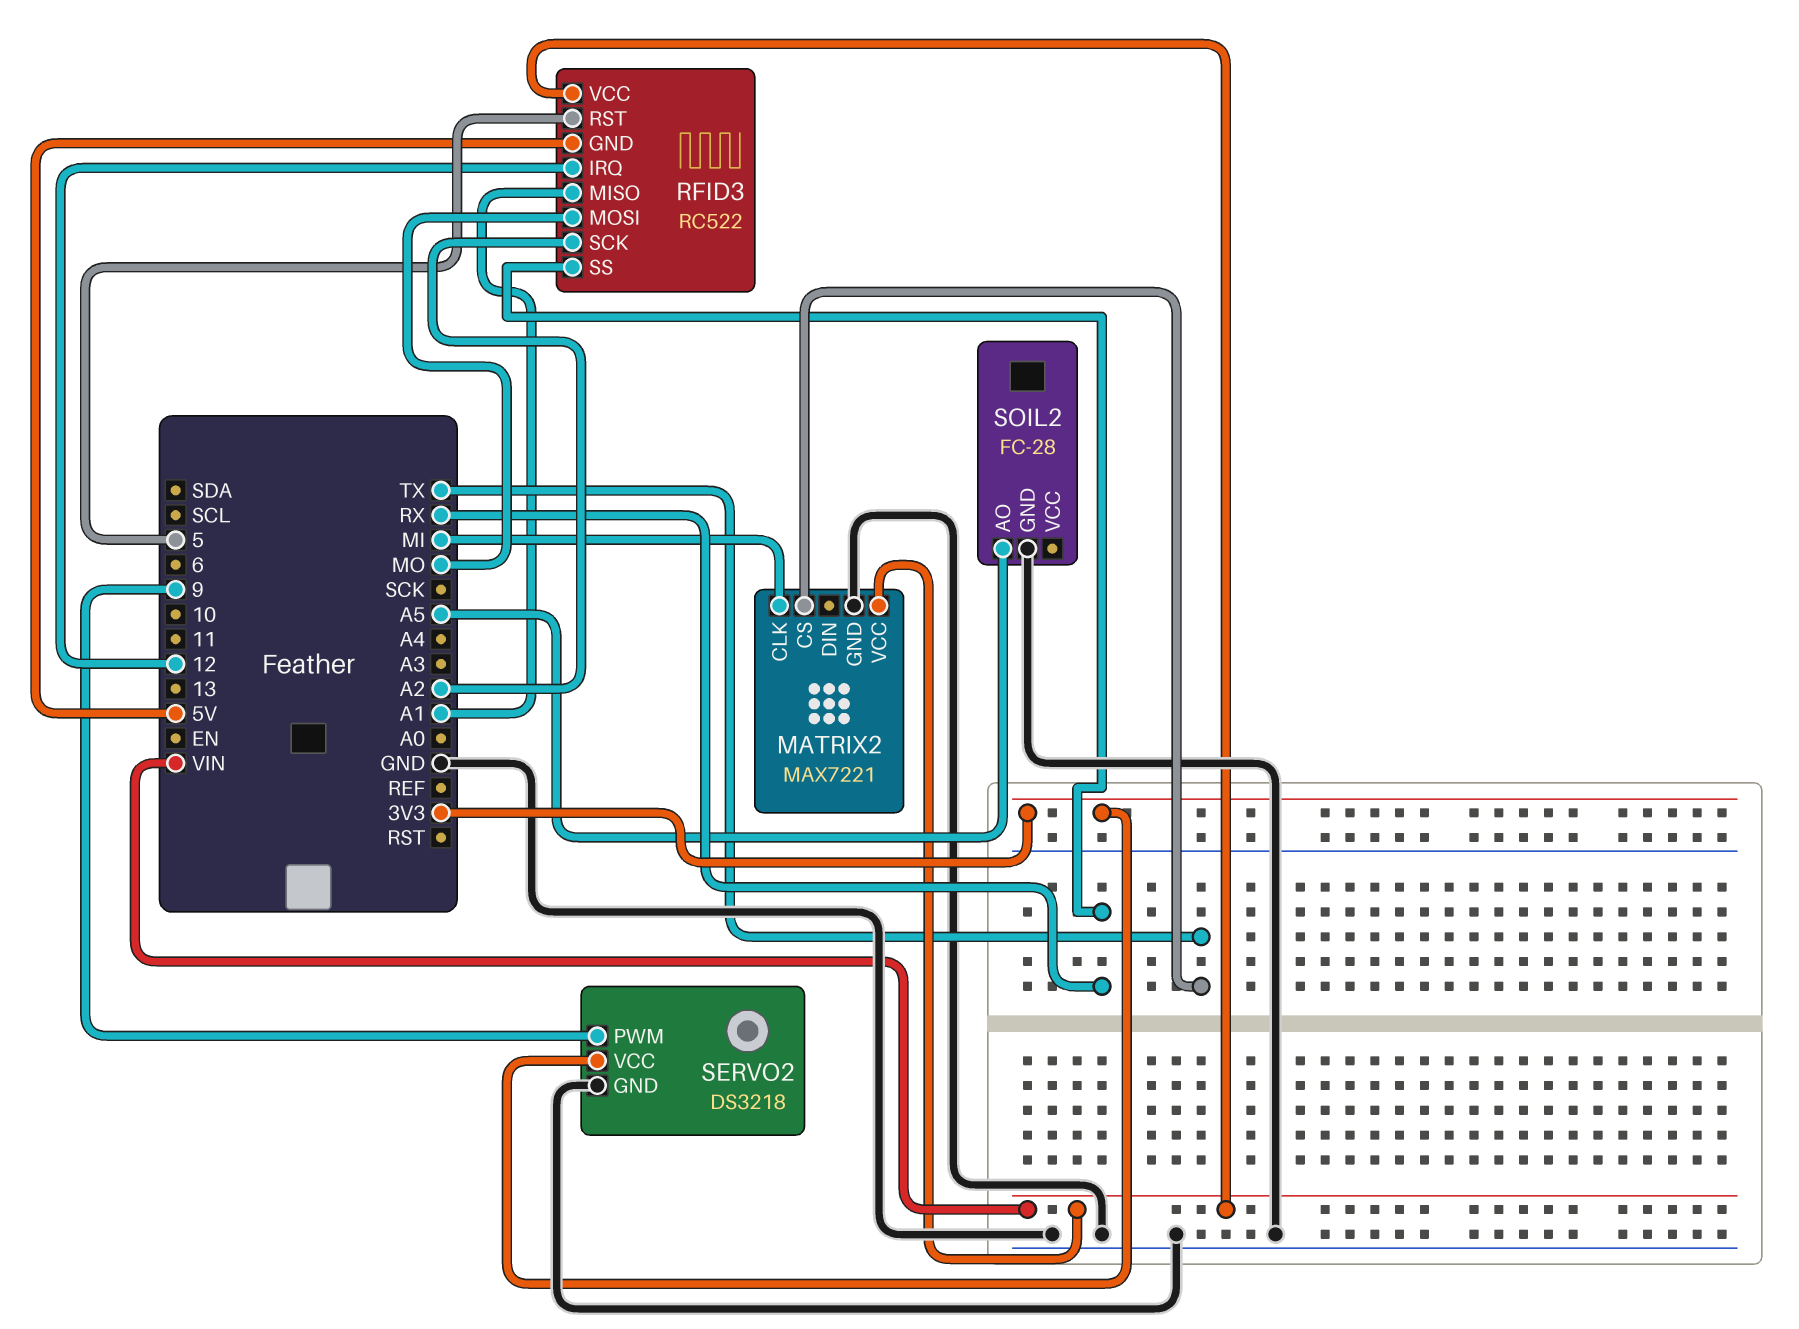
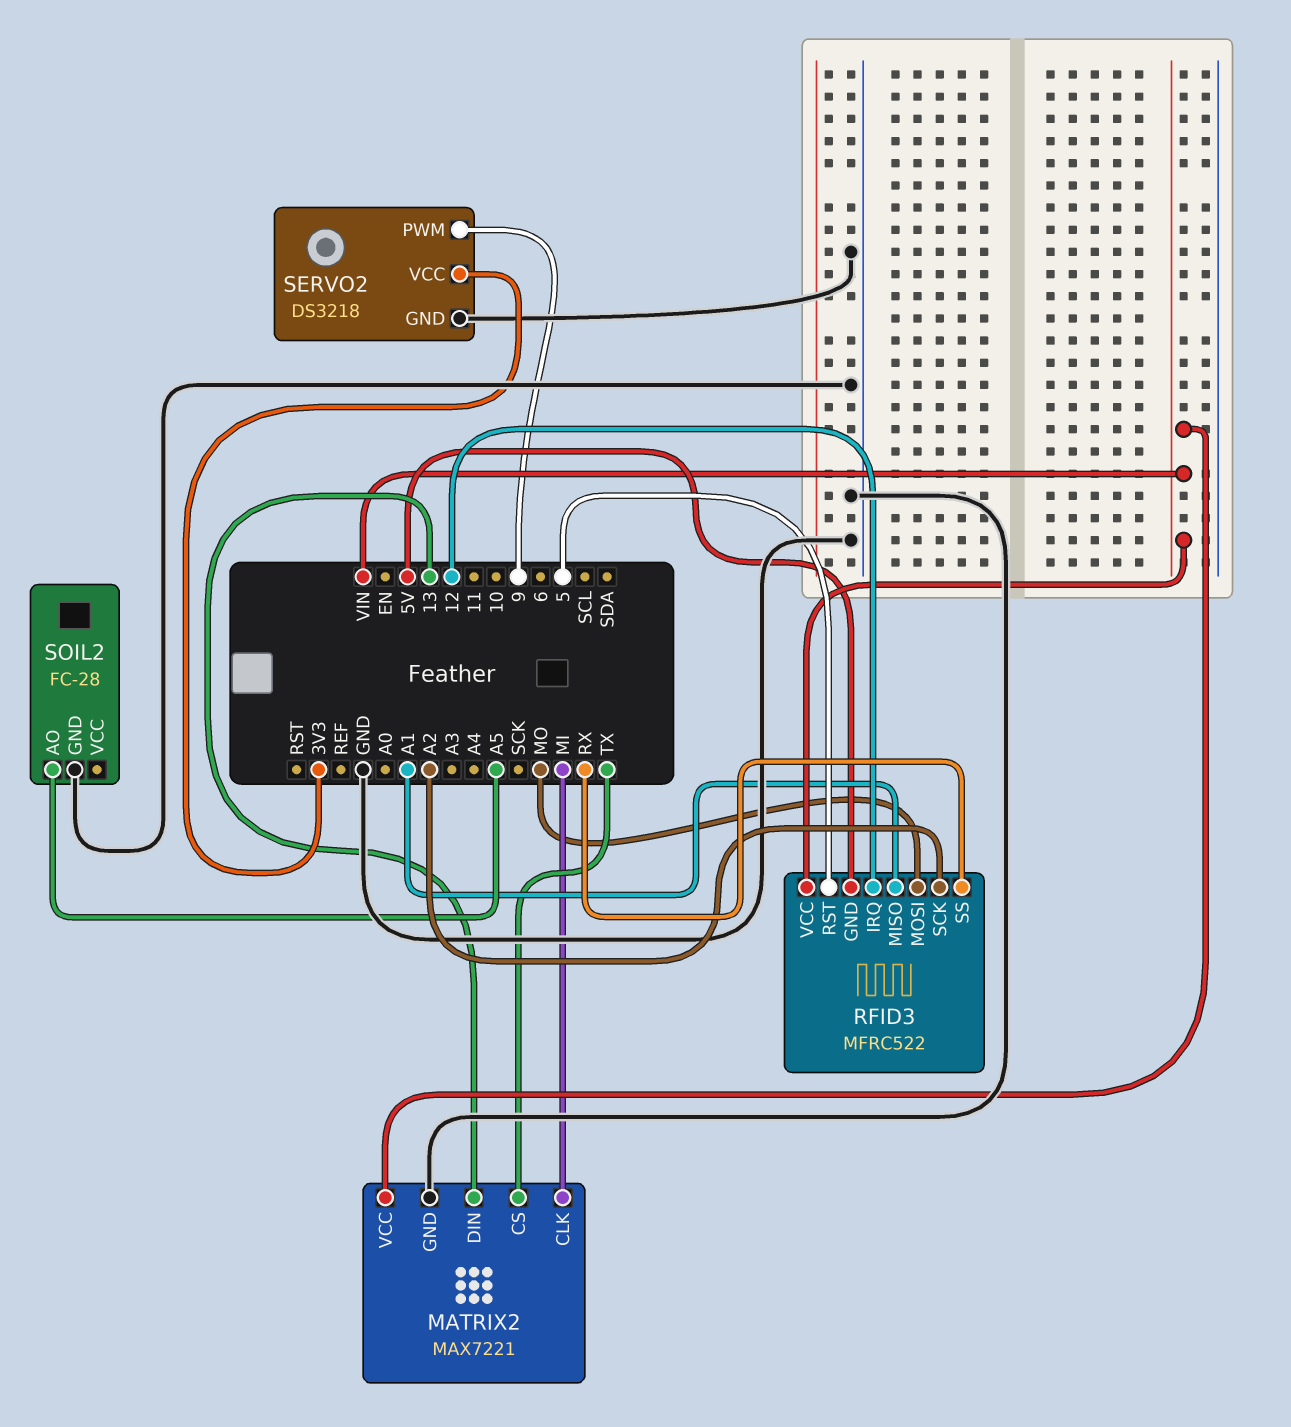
MATRIX2 pin DIN: none -> 13
RFID3: RC522 -> MFRC522

